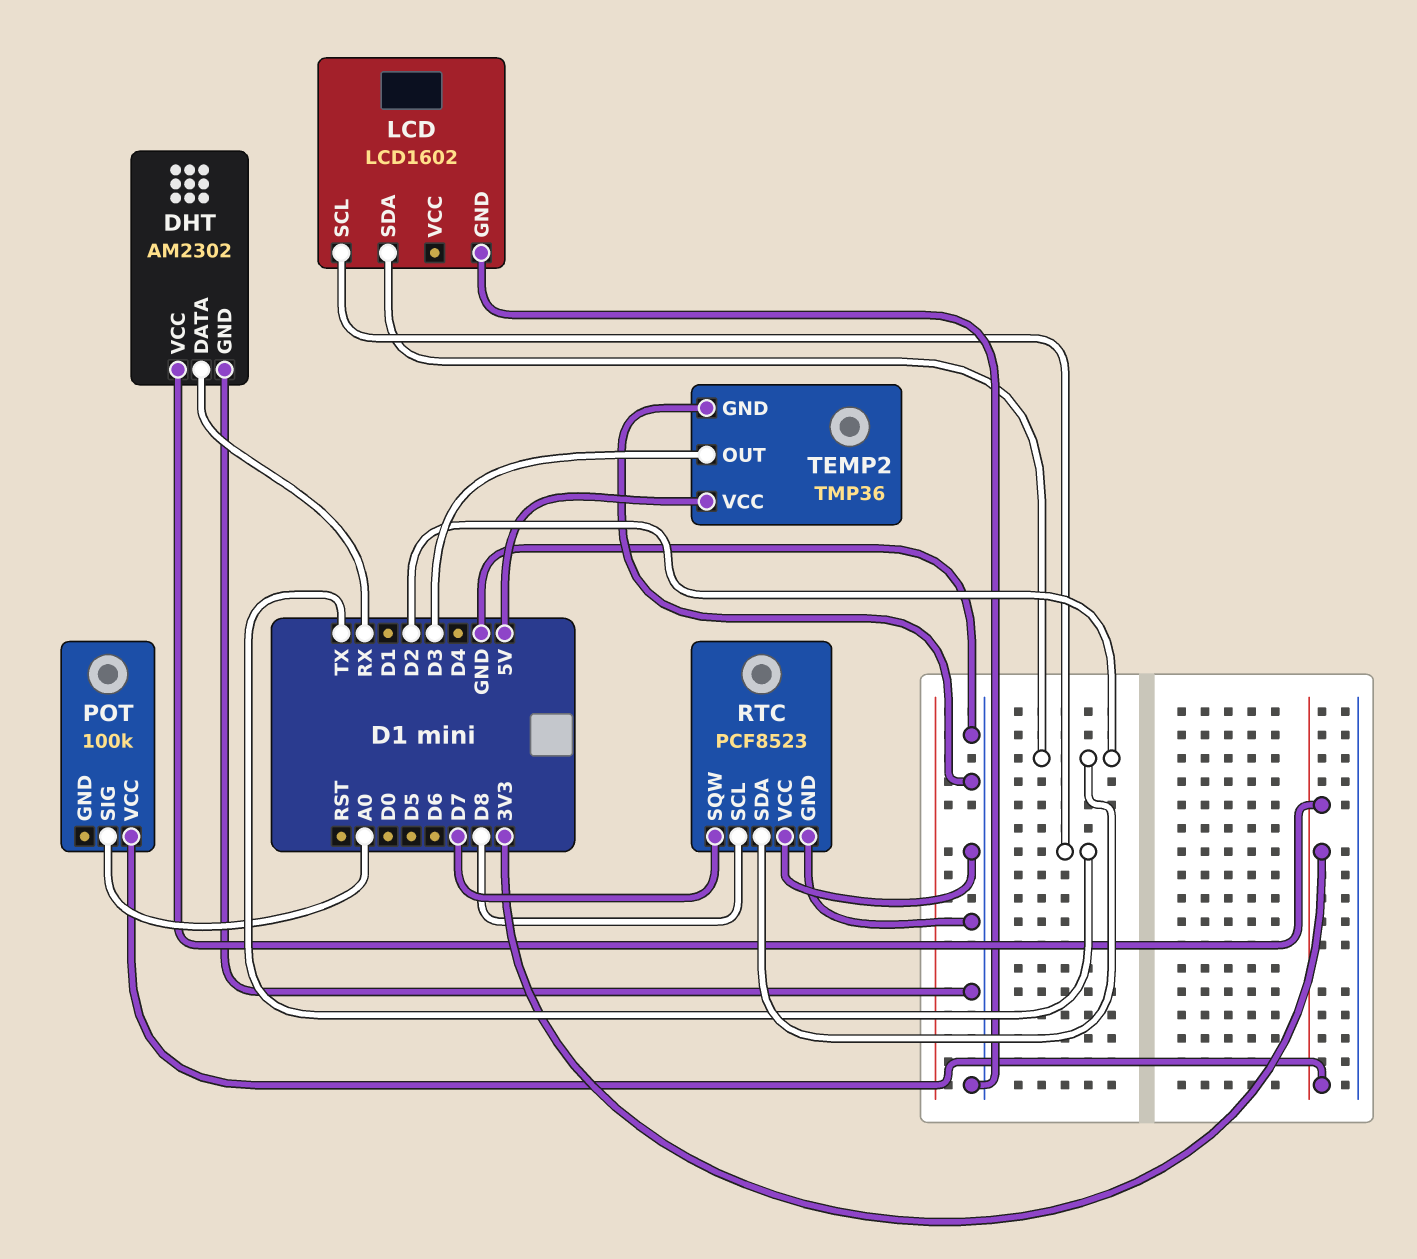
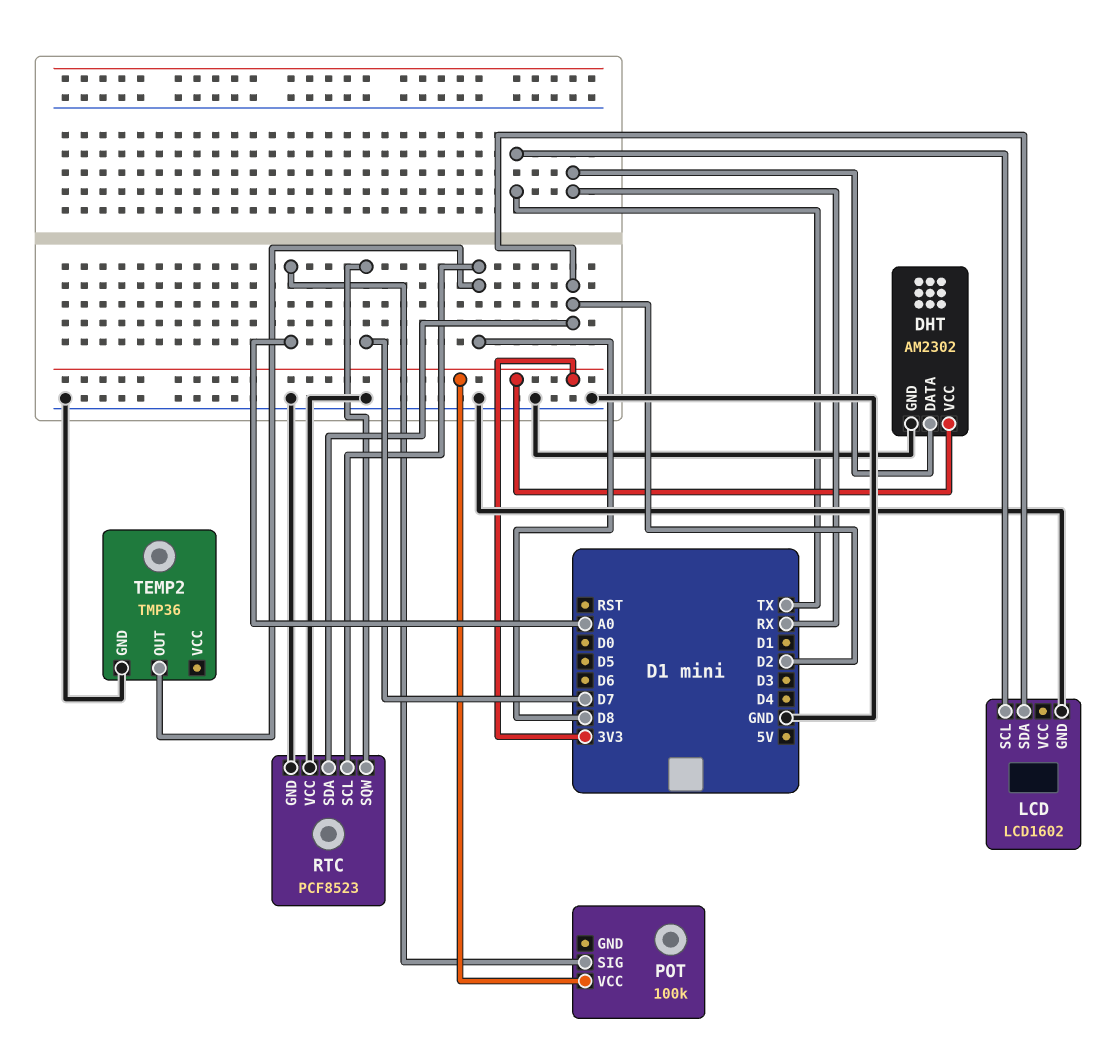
TEMP2 pin OUT: D3 -> D8
TEMP2 pin VCC: 5V -> none

